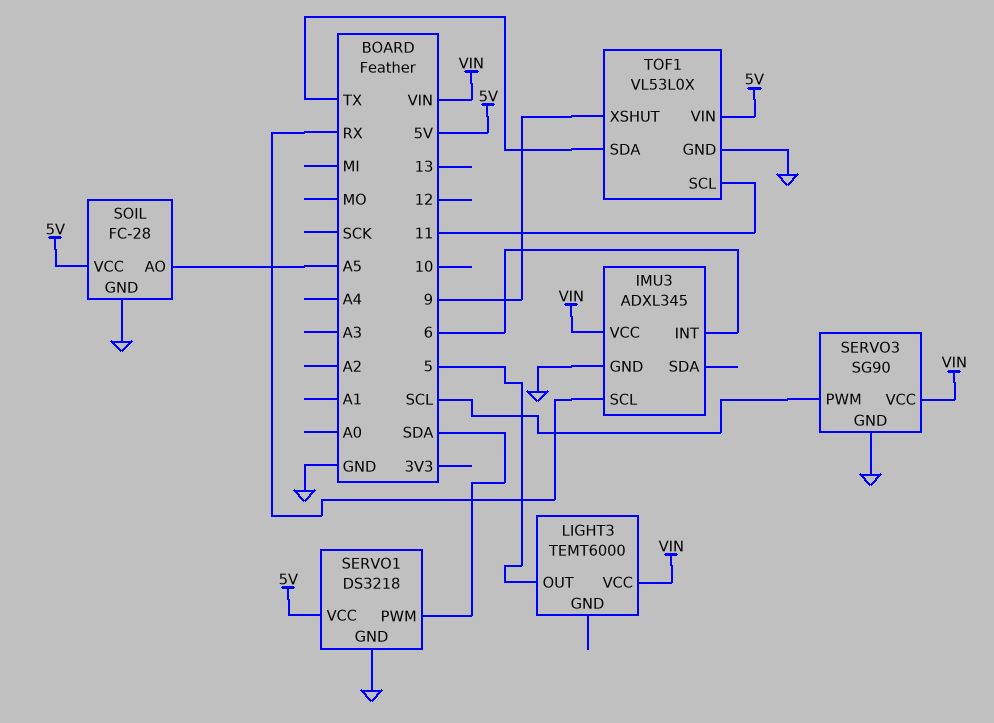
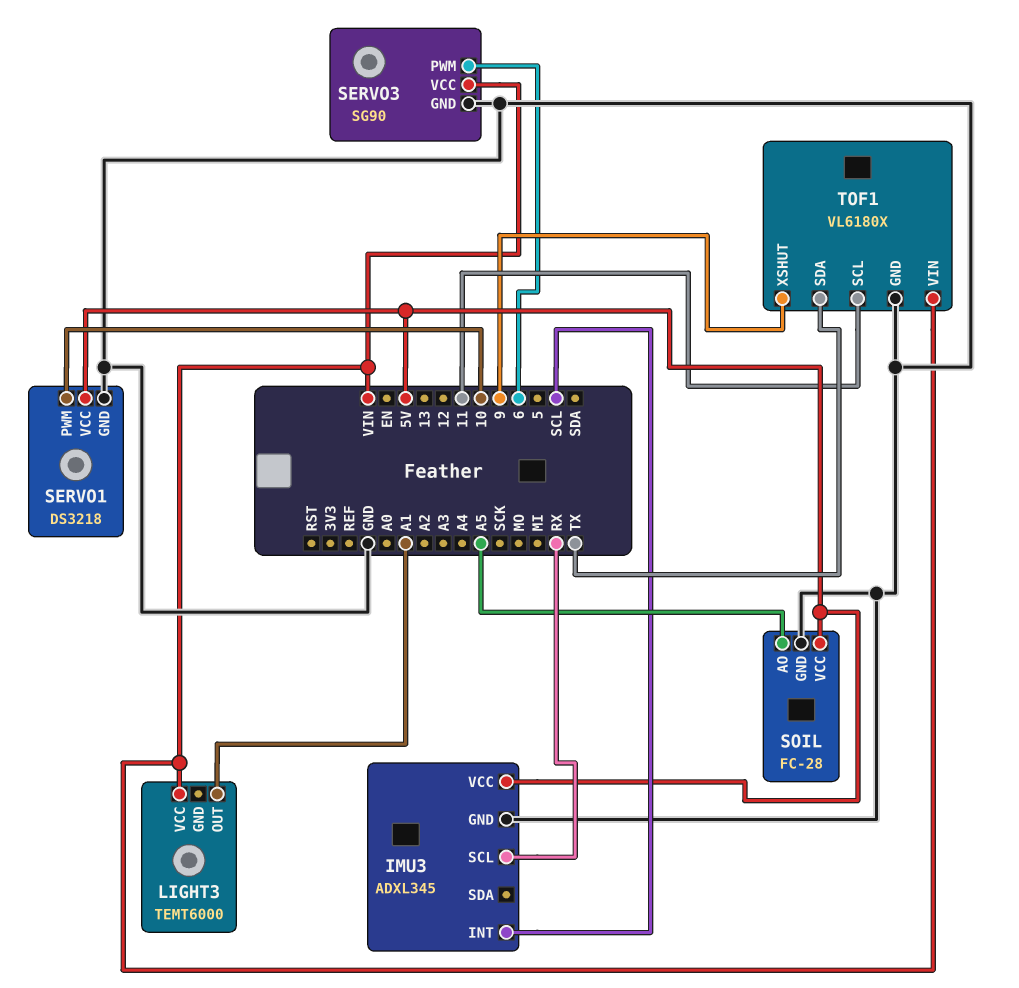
IMU3 pin INT: 6 -> SCL
IMU3 pin VCC: VIN -> 5V
LIGHT3 pin OUT: 5 -> A1
SERVO1 pin PWM: SDA -> 10
SERVO3 pin PWM: SCL -> 6
TOF1: VL53L0X -> VL6180X
TOF1 pin VIN: 5V -> VIN

